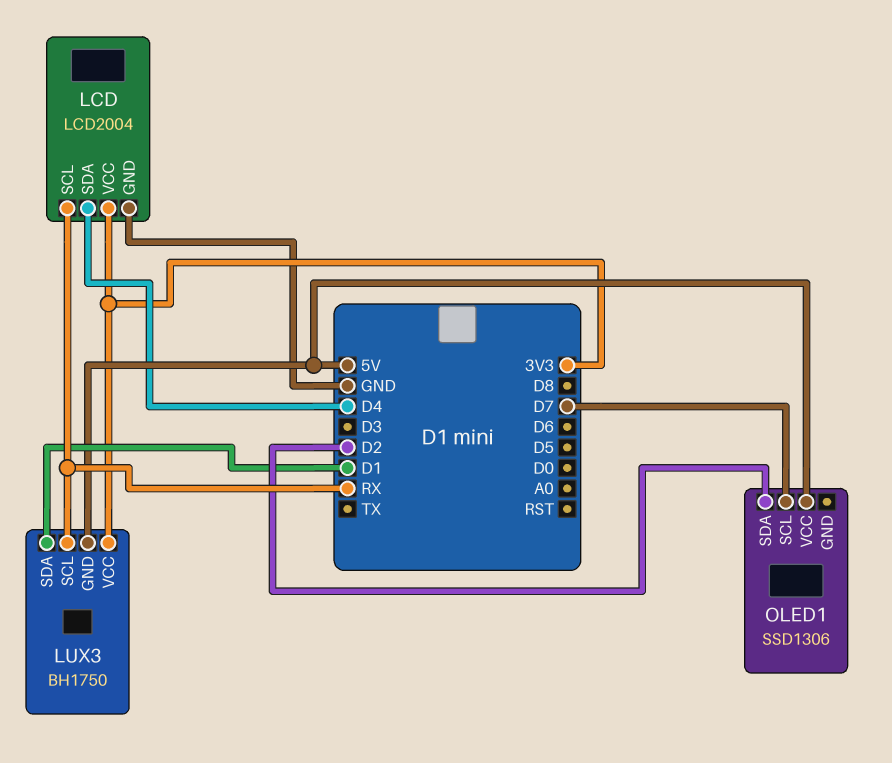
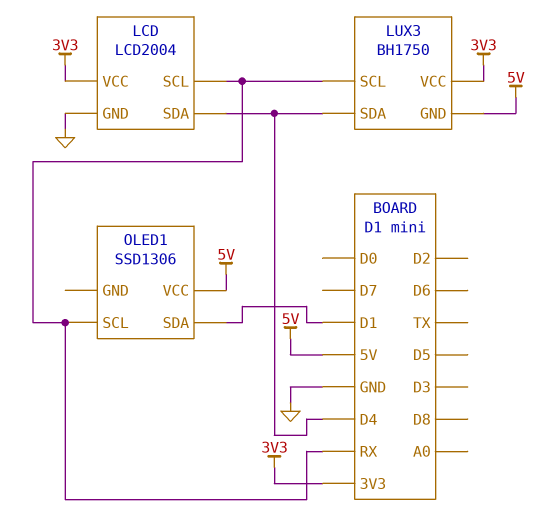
LUX3 pin SDA: D1 -> D4
OLED1 pin SCL: D7 -> RX
OLED1 pin SDA: D2 -> D1

